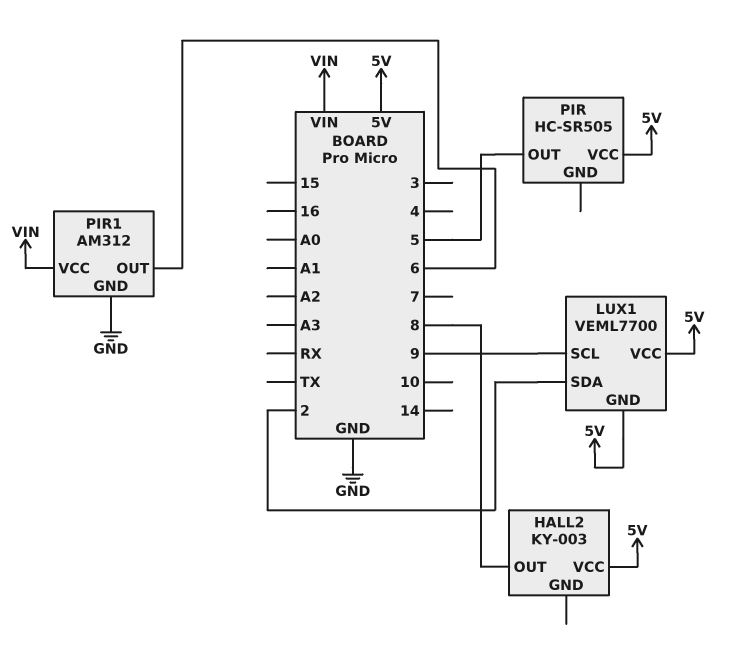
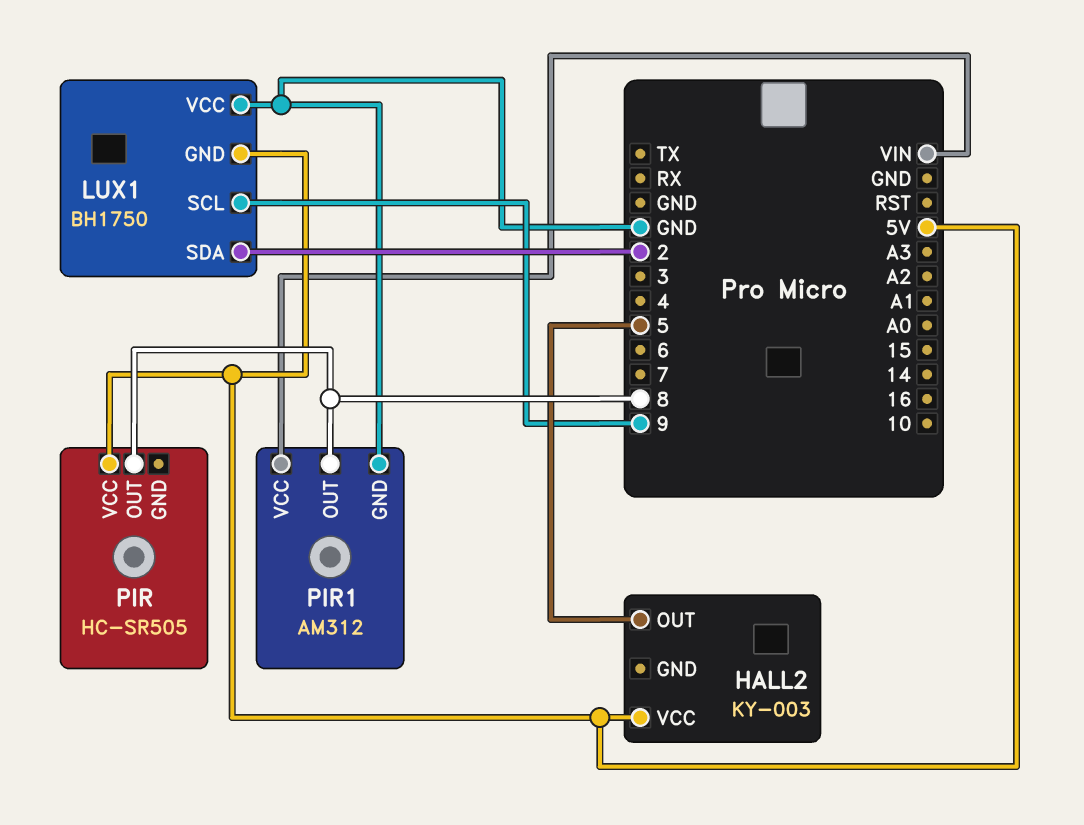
HALL2 pin OUT: 8 -> 5
LUX1: VEML7700 -> BH1750
LUX1 pin VCC: 5V -> GND
PIR pin OUT: 5 -> 8
PIR1 pin OUT: 6 -> 8

